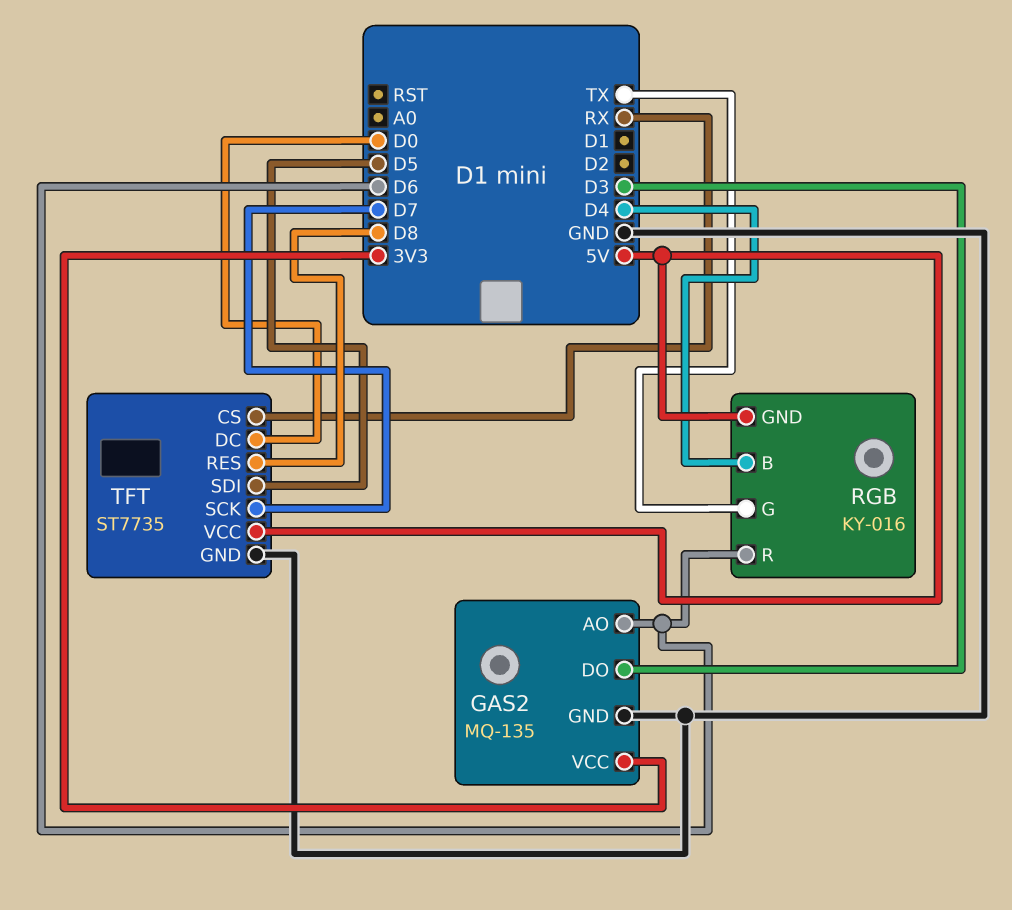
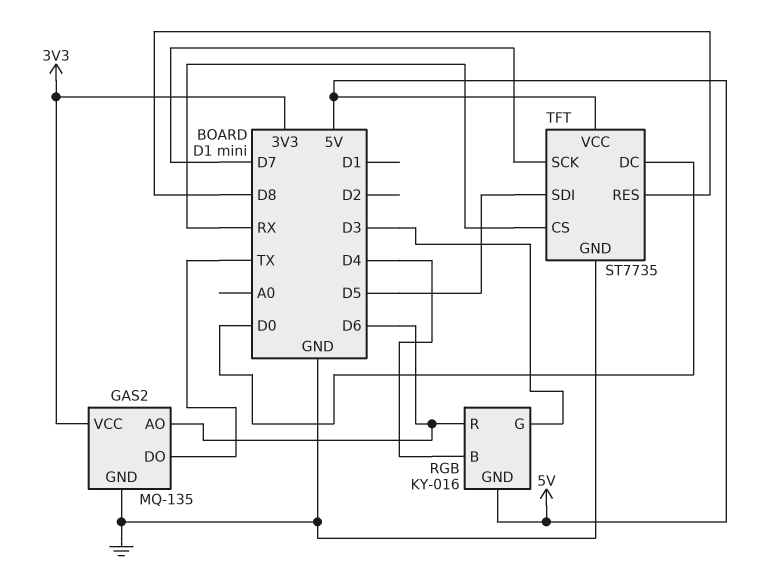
GAS2 pin DO: D3 -> TX
RGB pin G: TX -> D3

